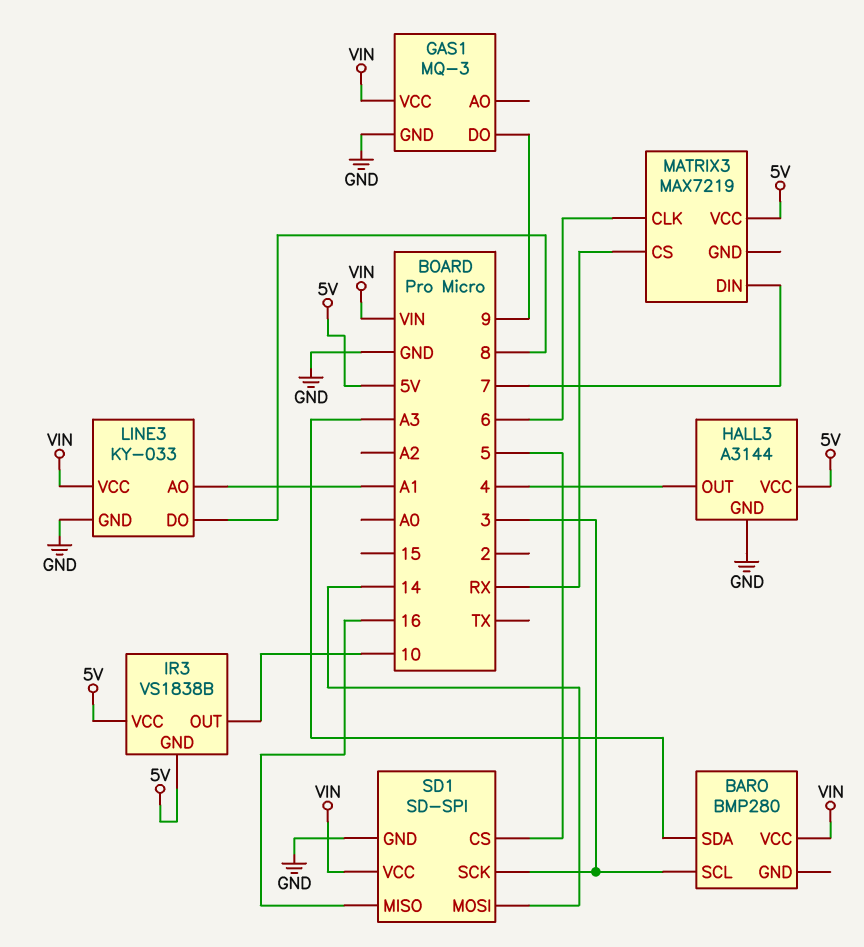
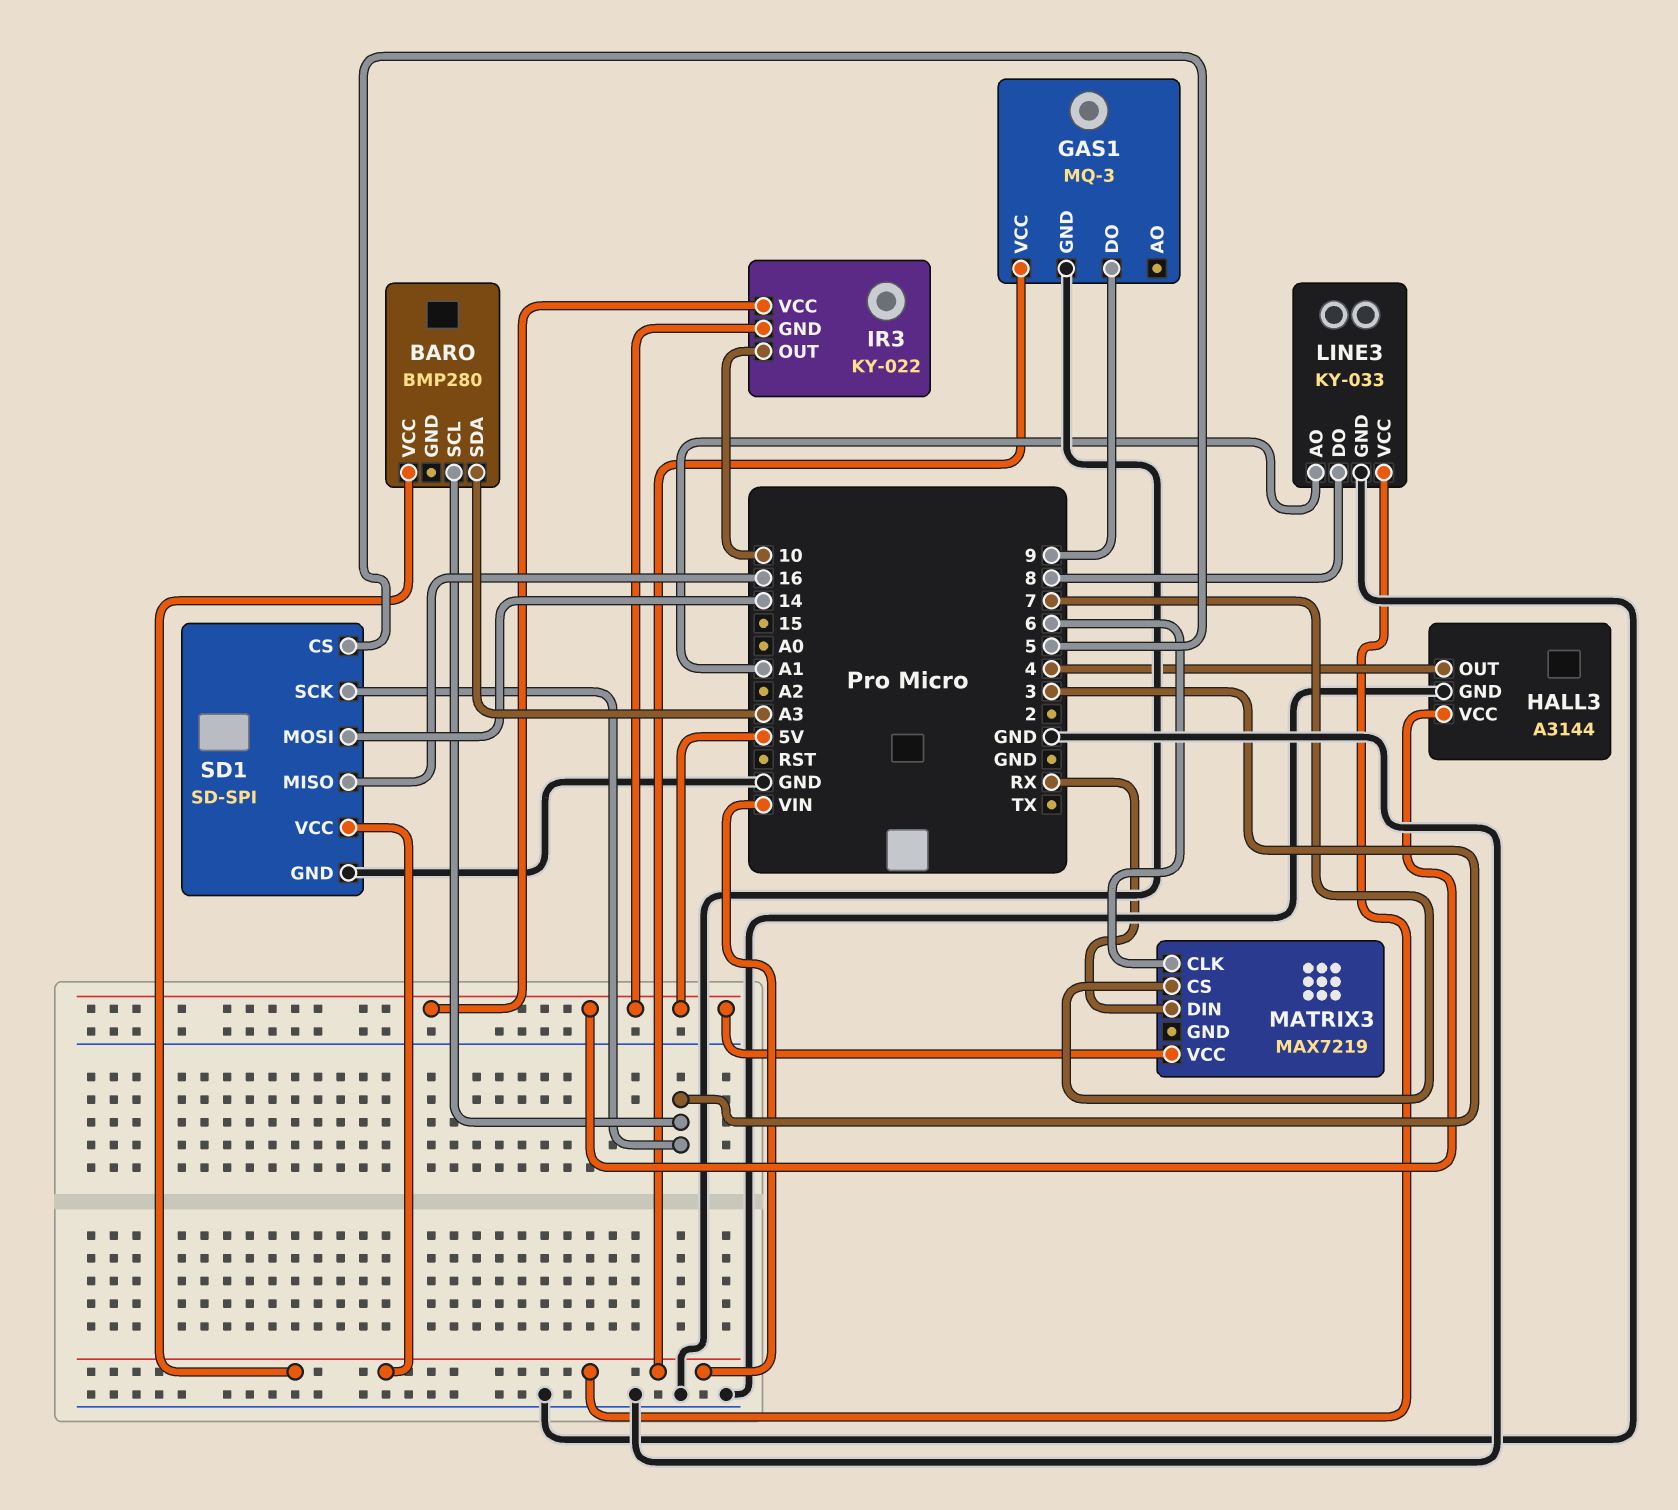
IR3: VS1838B -> KY-022
MATRIX3 pin CS: RX -> 7
MATRIX3 pin DIN: 7 -> RX

